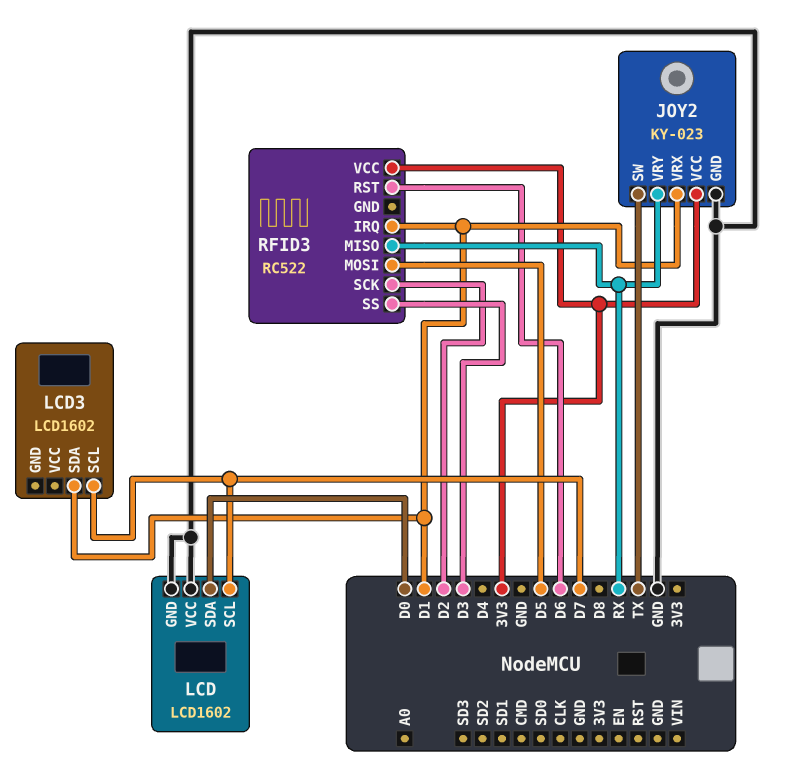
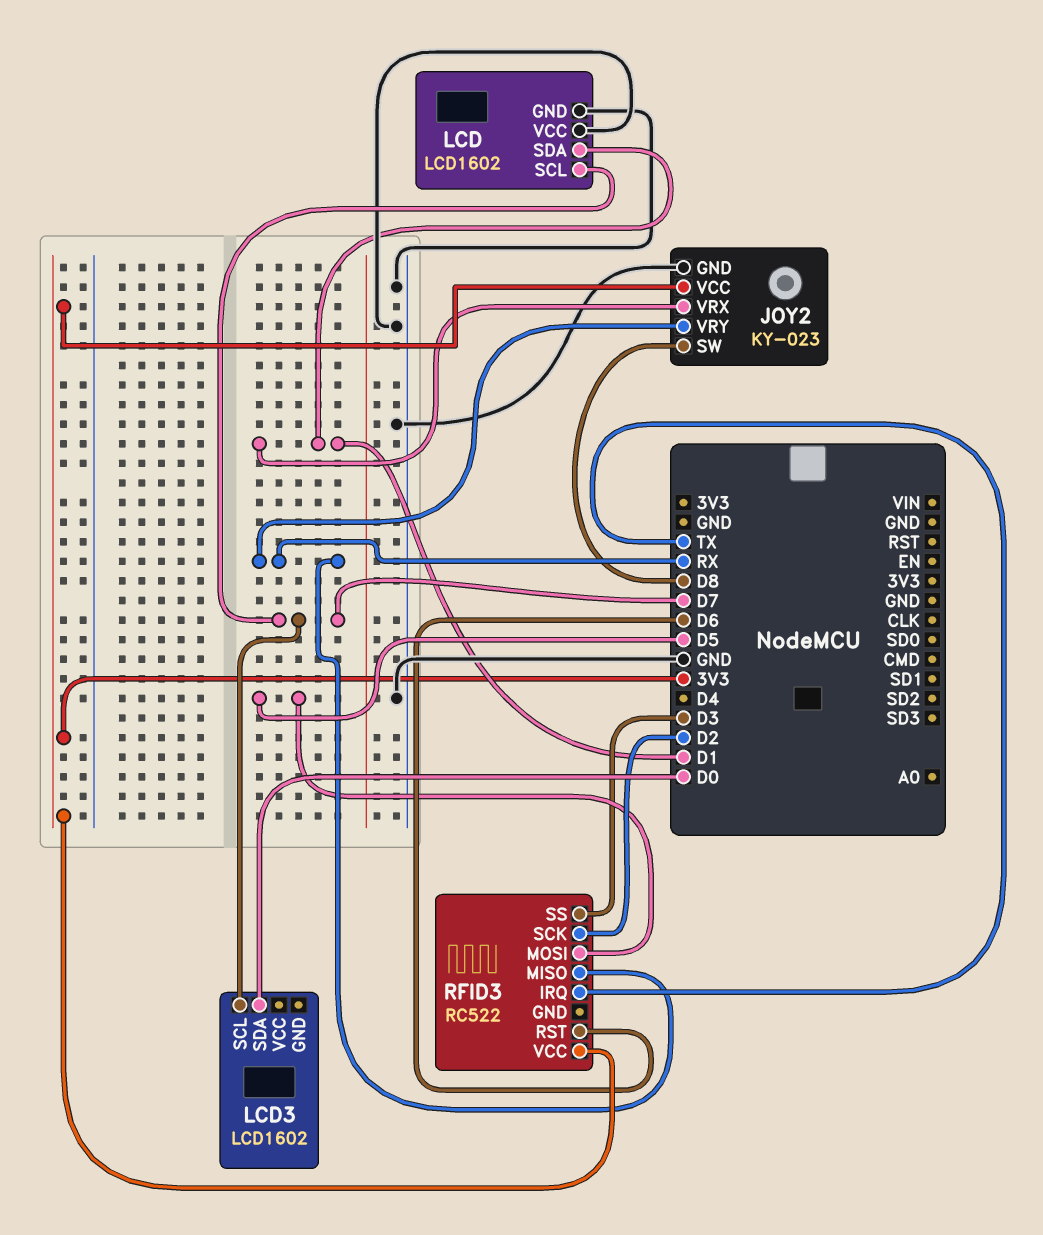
JOY2 pin SW: TX -> D8
LCD pin SDA: D0 -> D1
LCD3 pin SDA: D1 -> D0
RFID3 pin IRQ: D1 -> TX

